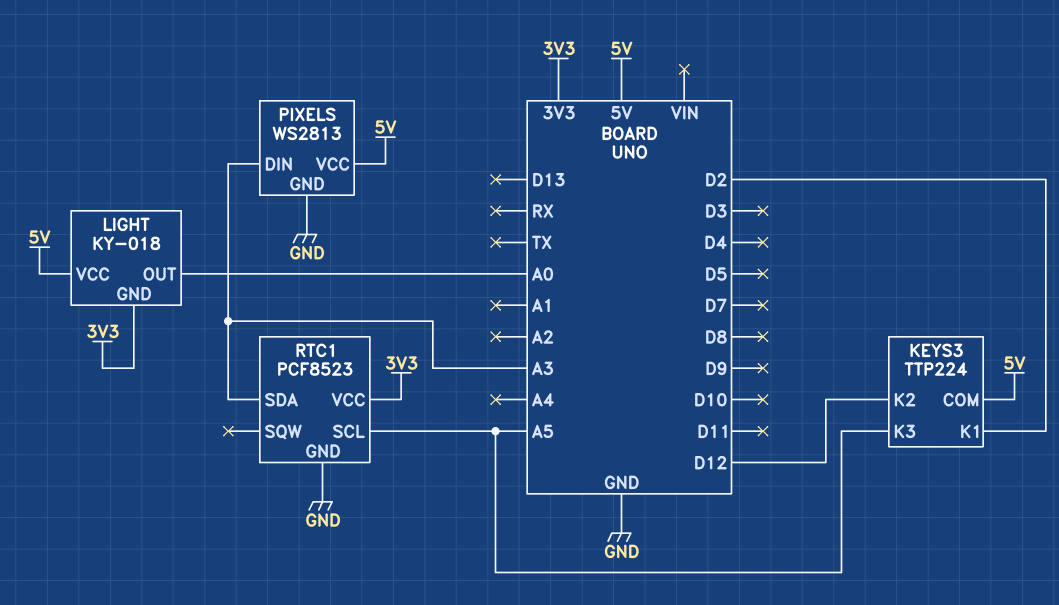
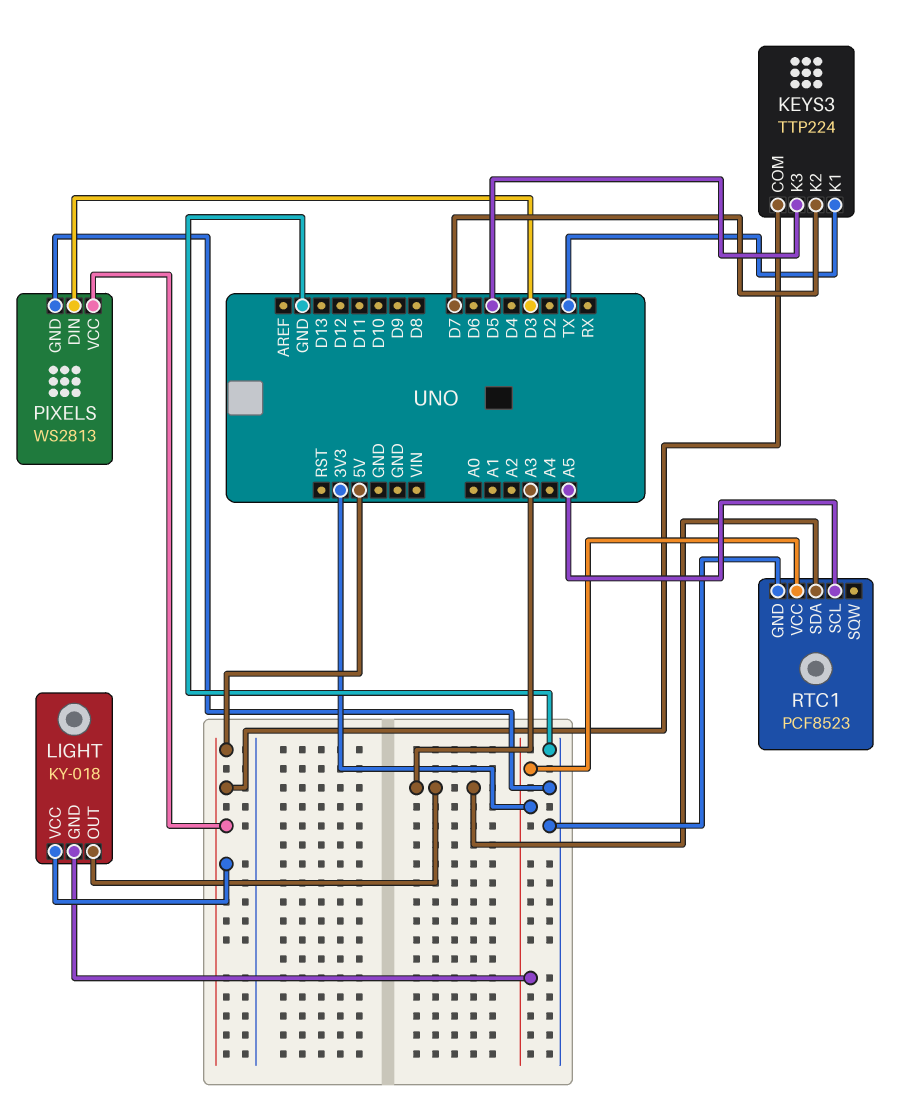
KEYS3 pin K1: D2 -> TX
KEYS3 pin K2: D12 -> D7
KEYS3 pin K3: A5 -> D5
LIGHT pin OUT: A0 -> A3
PIXELS pin DIN: A3 -> D3

